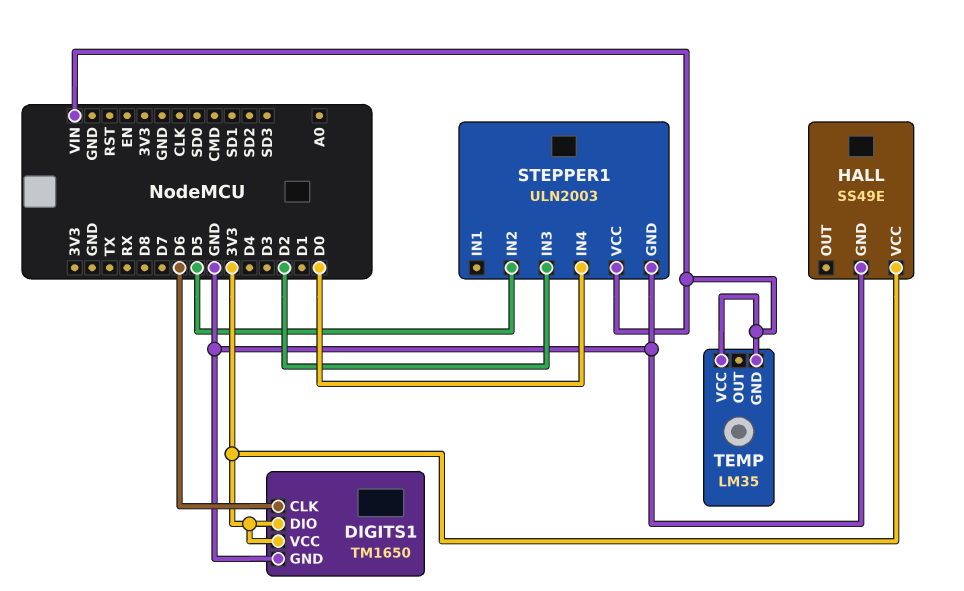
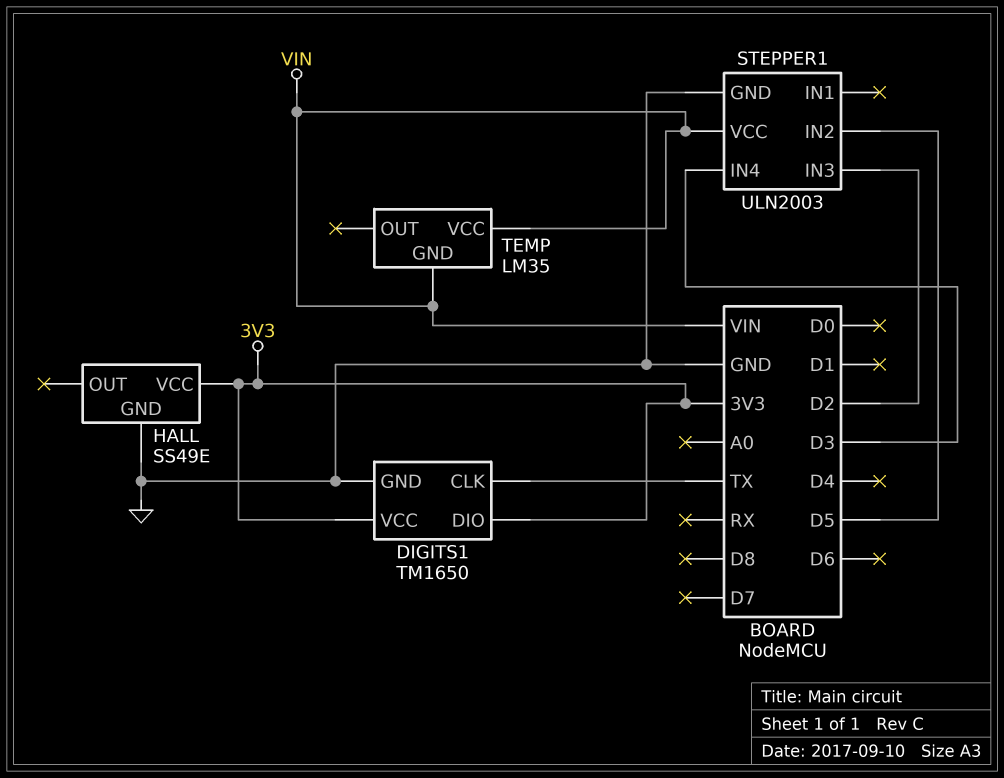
DIGITS1 pin CLK: D6 -> TX
STEPPER1 pin IN4: D0 -> D3

